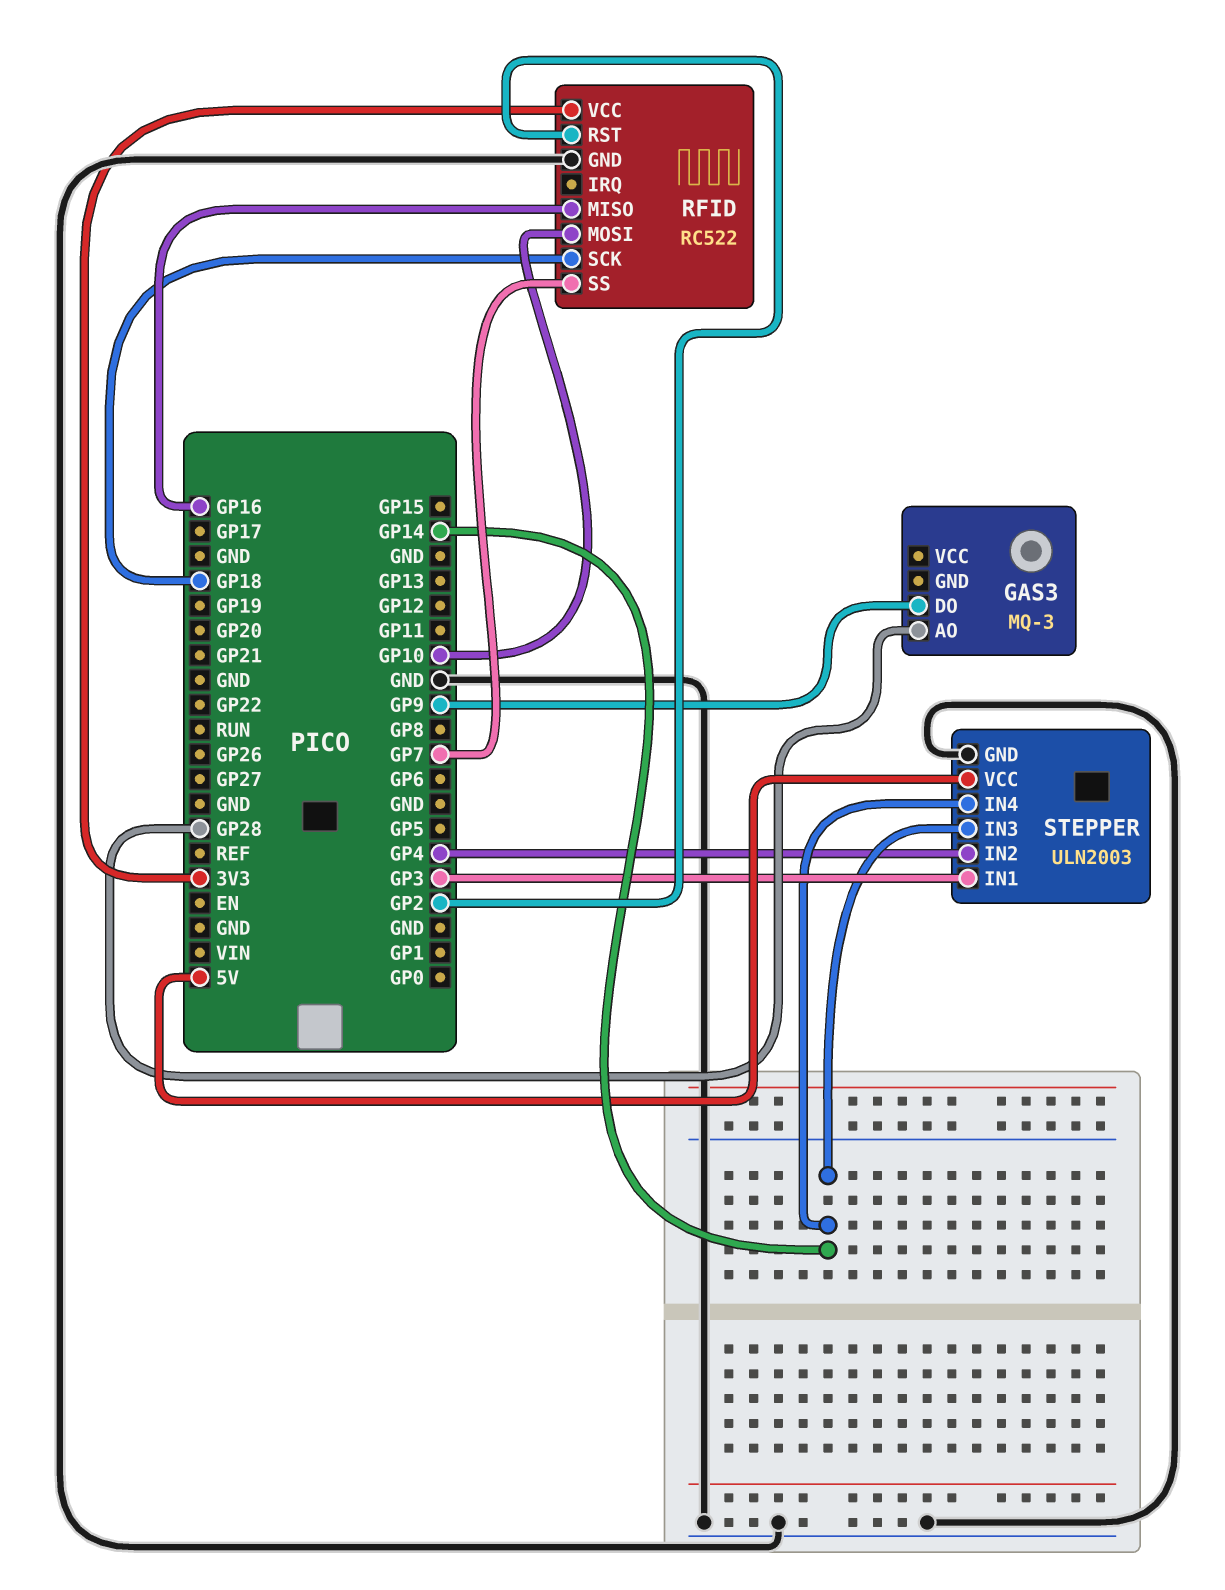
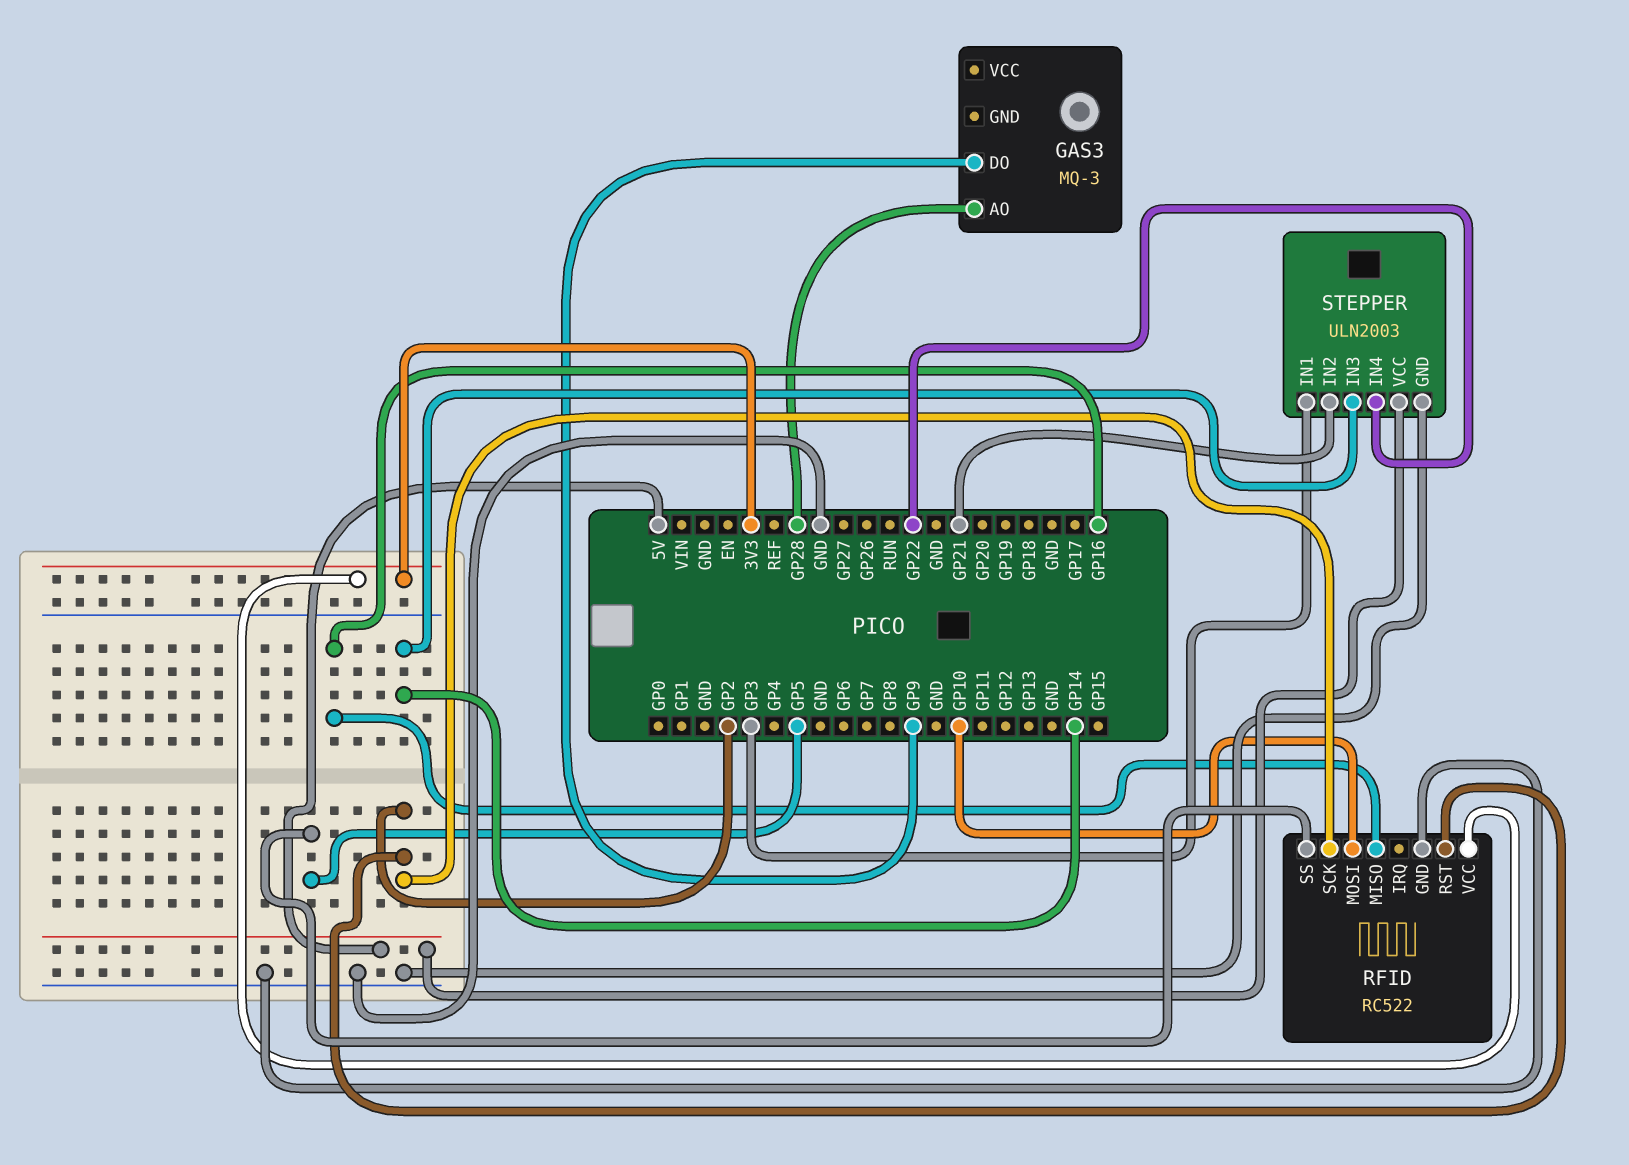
RFID pin SCK: GP18 -> GP2
RFID pin SS: GP7 -> GP5
STEPPER pin IN2: GP4 -> GP21
STEPPER pin IN4: GP14 -> GP22

